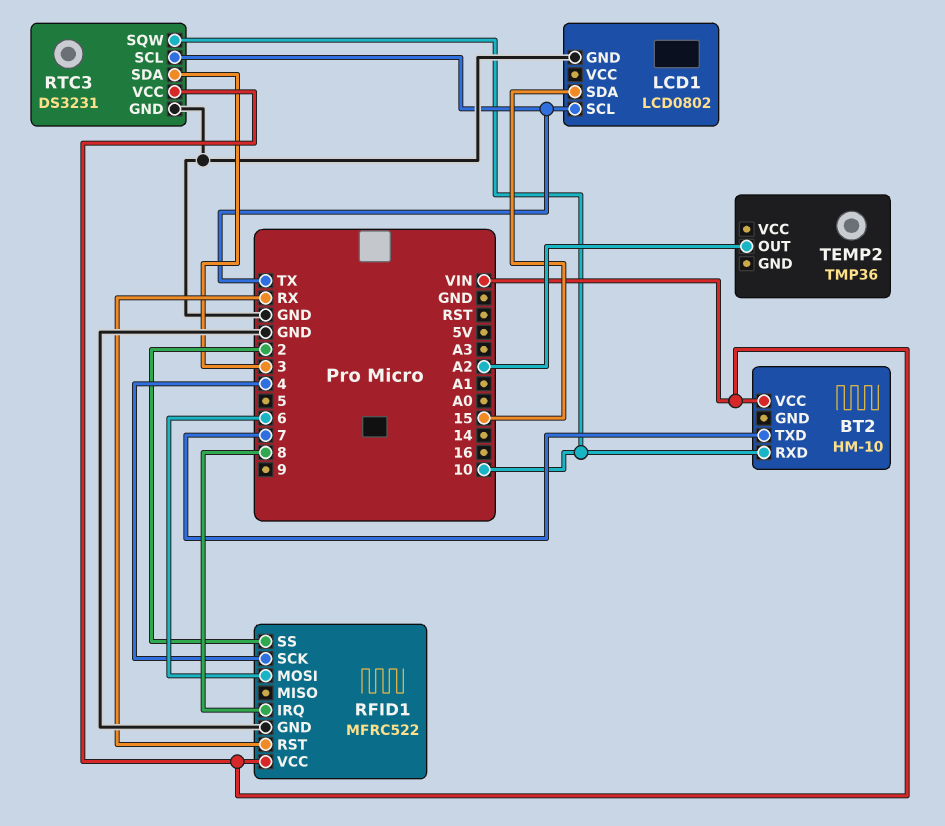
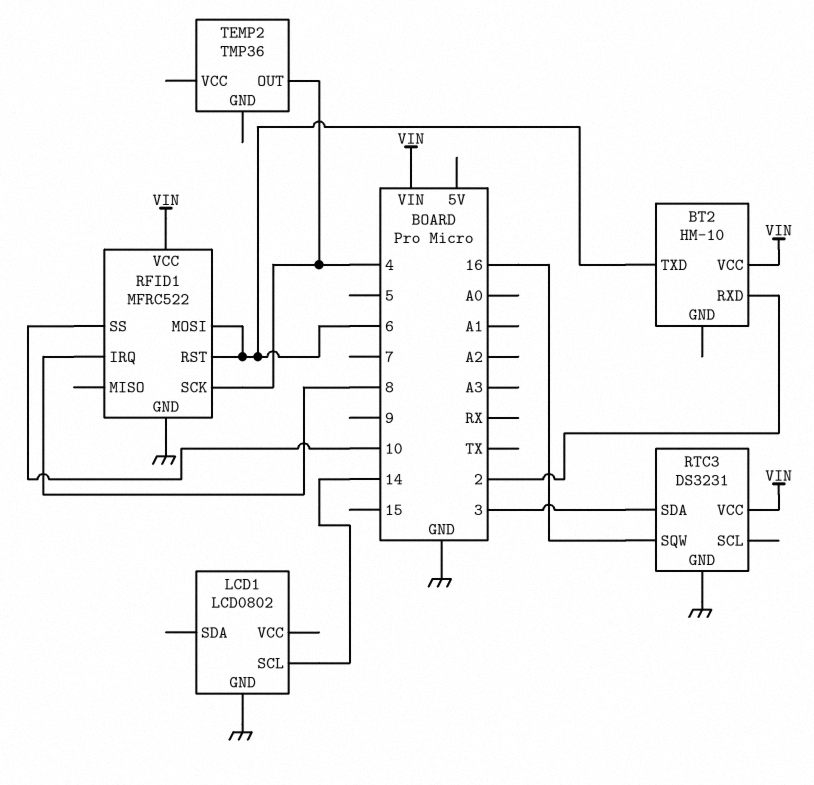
BT2 pin RXD: 10 -> 2
BT2 pin TXD: 7 -> 6
LCD1 pin SCL: TX -> 14
LCD1 pin SDA: 15 -> none
RFID1 pin RST: RX -> 6
RFID1 pin SS: 2 -> 10
RTC3 pin SCL: TX -> none
RTC3 pin SQW: 10 -> 16
TEMP2 pin OUT: A2 -> 4

